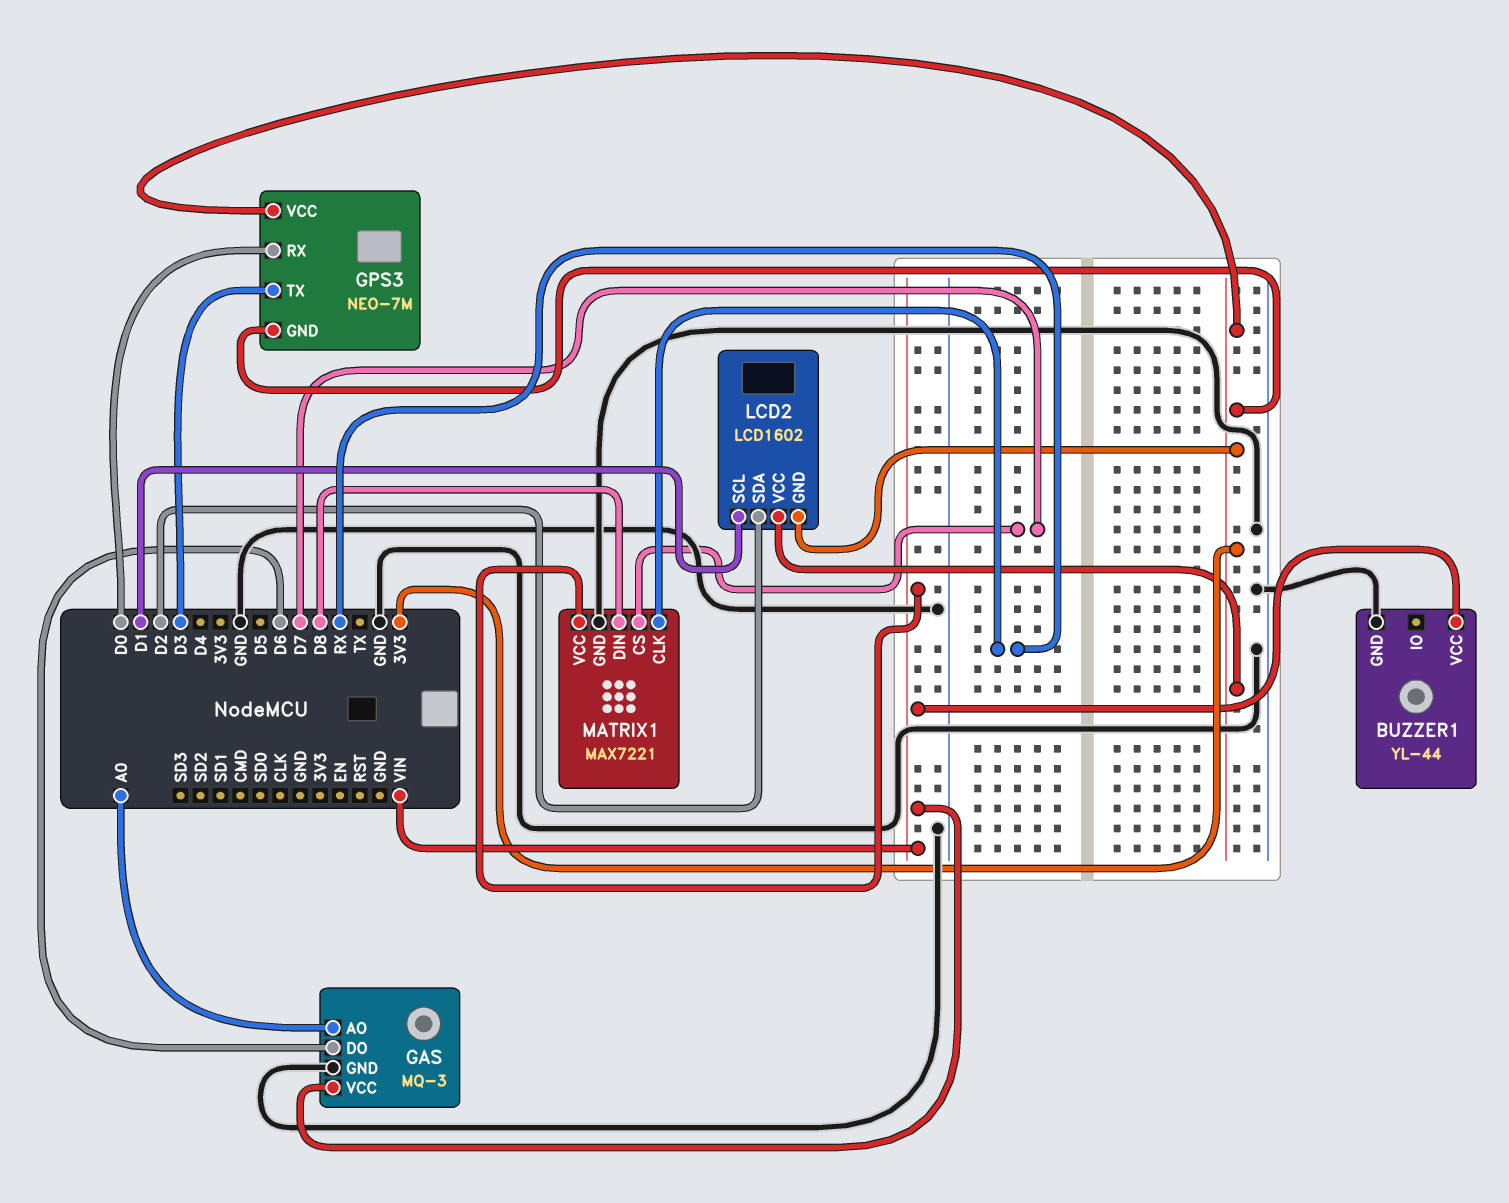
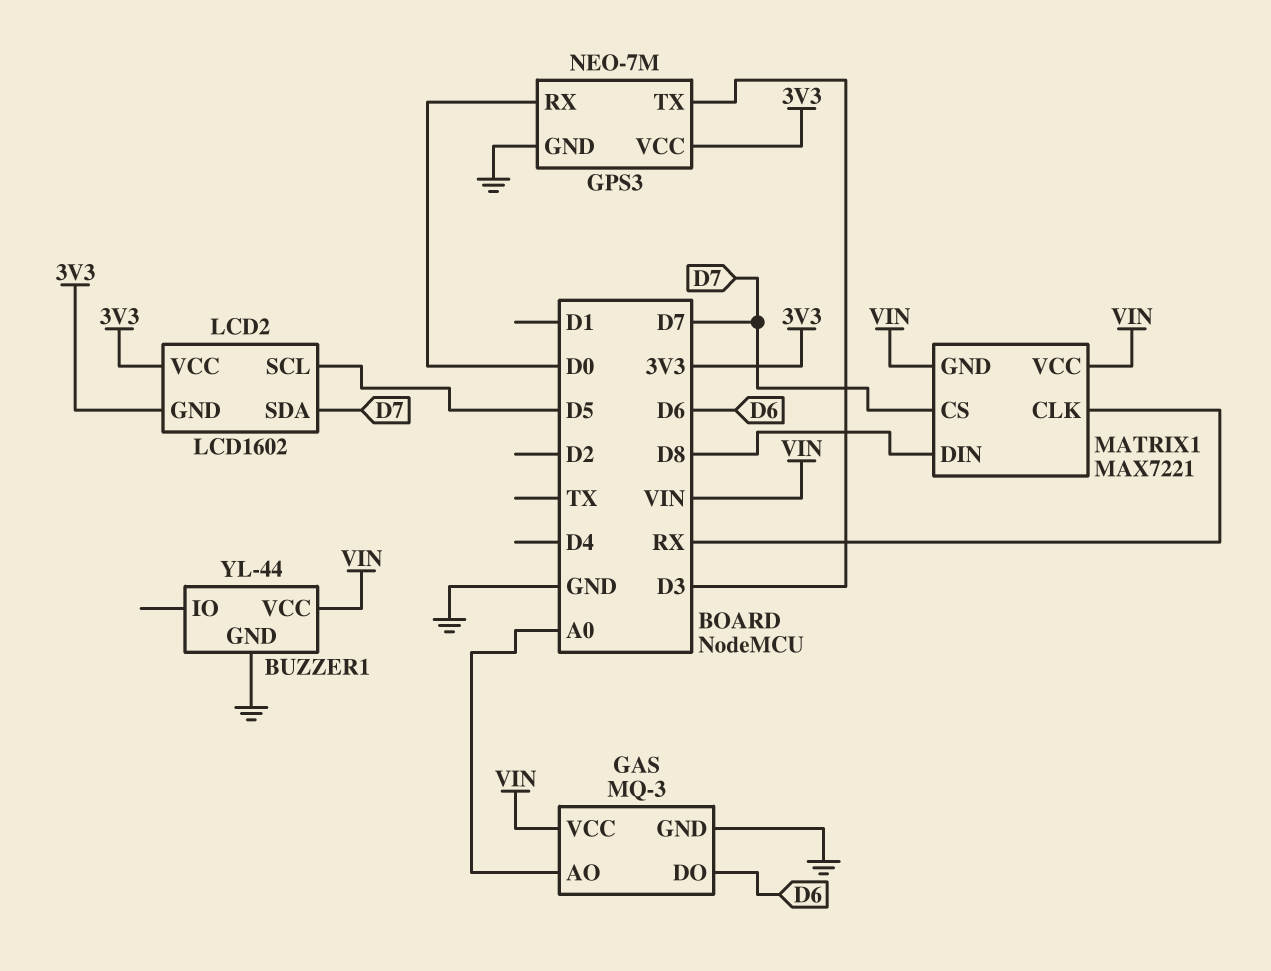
GPS3 pin GND: 3V3 -> GND
LCD2 pin SCL: D1 -> D5
LCD2 pin SDA: D2 -> D7
MATRIX1 pin GND: GND -> VIN

